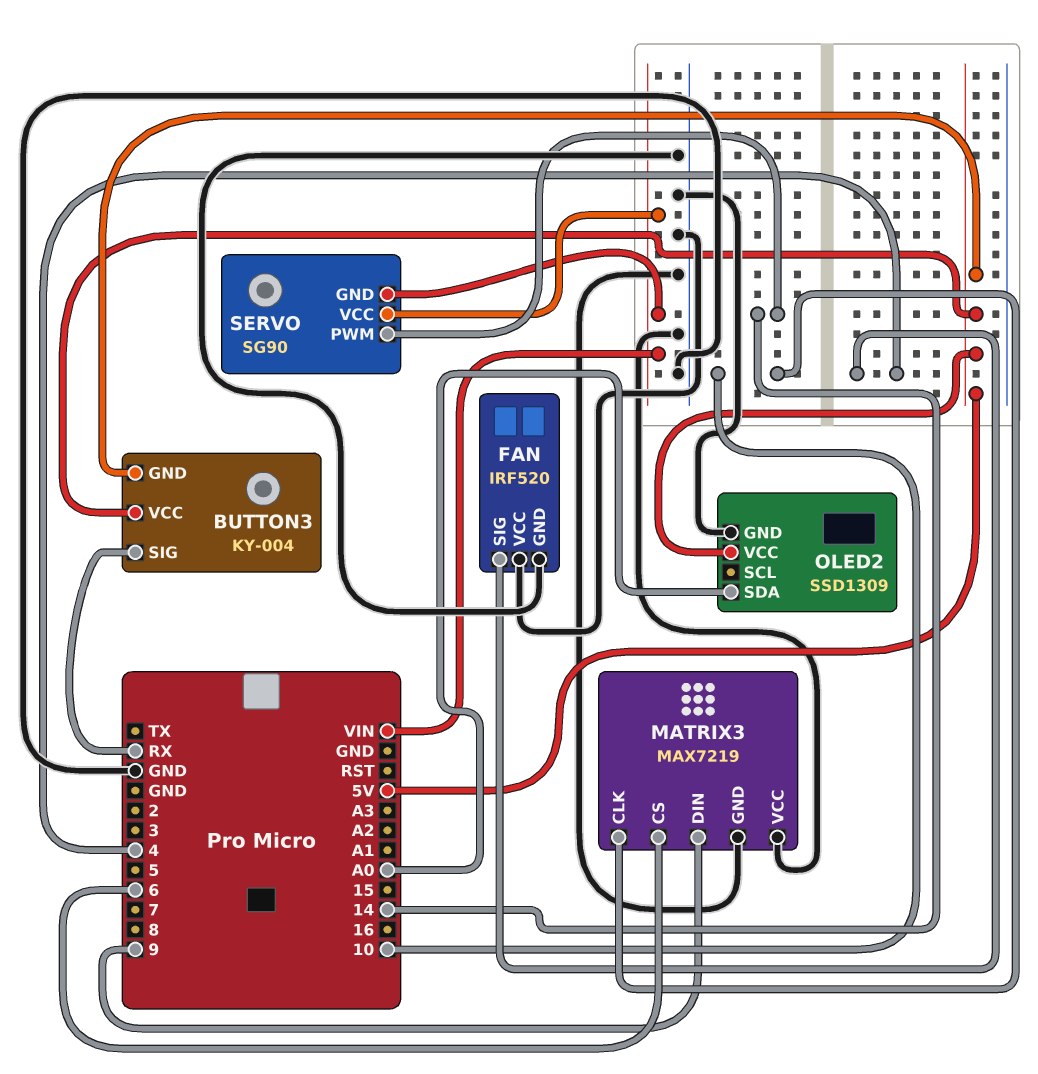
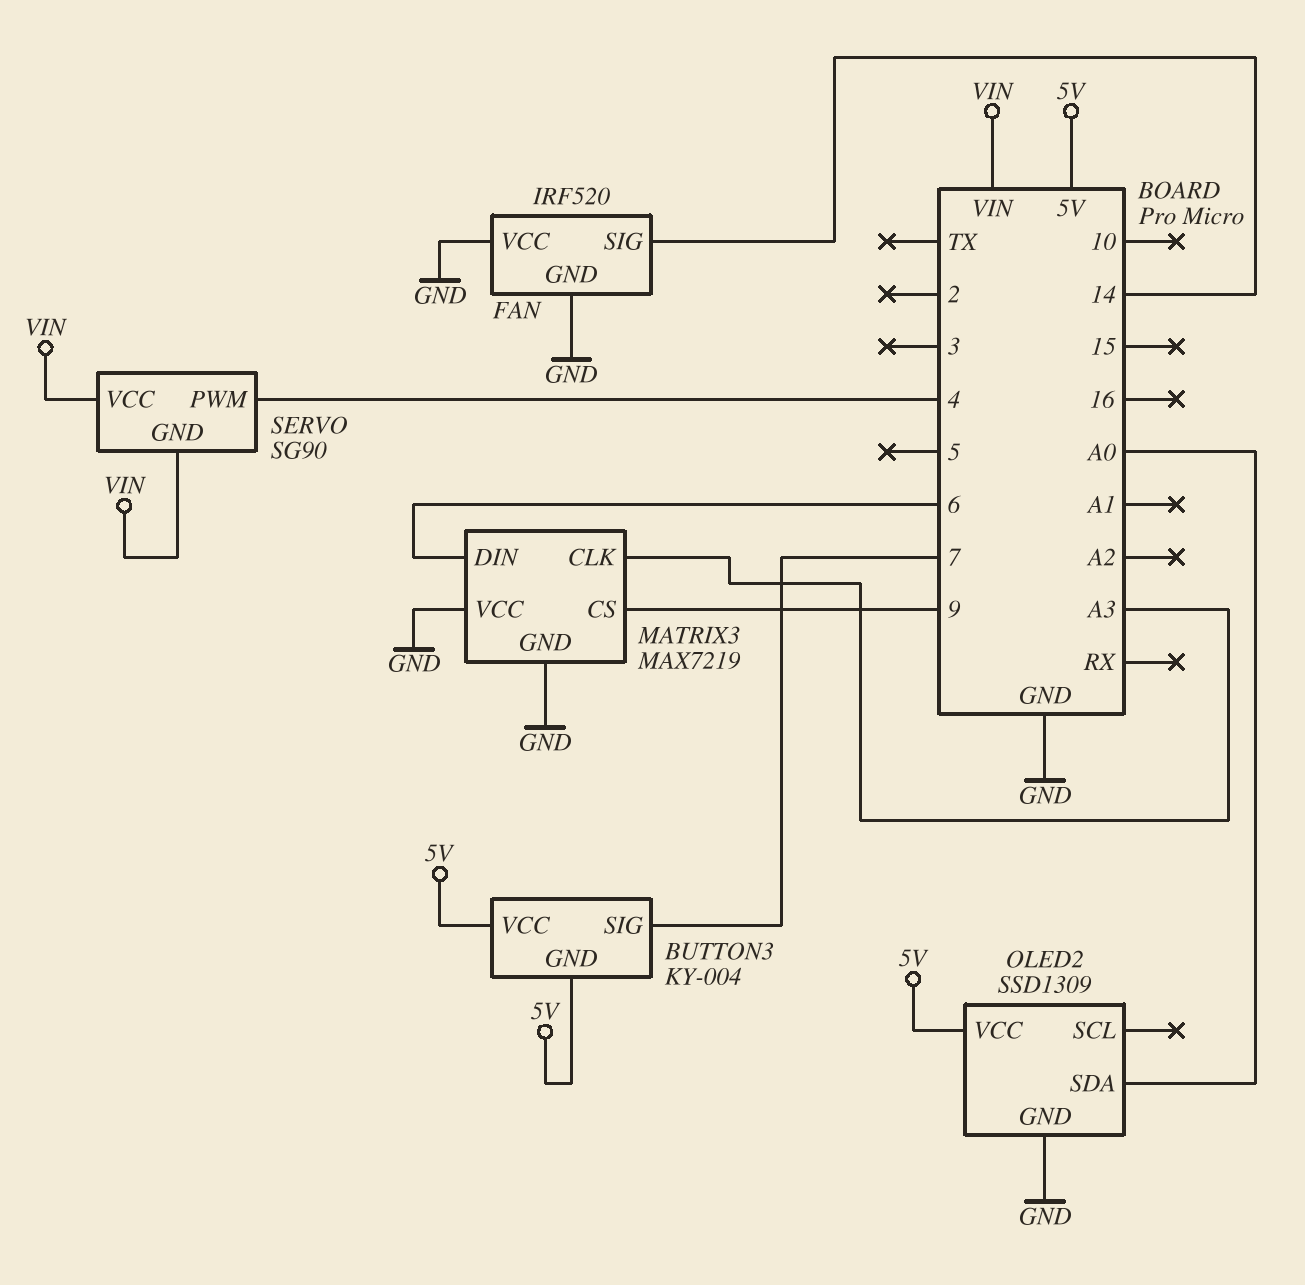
BUTTON3 pin SIG: RX -> 7
FAN pin SIG: 4 -> 14
MATRIX3 pin CLK: 10 -> A3
MATRIX3 pin CS: 6 -> 9
MATRIX3 pin DIN: 9 -> 6
SERVO pin PWM: 14 -> 4

